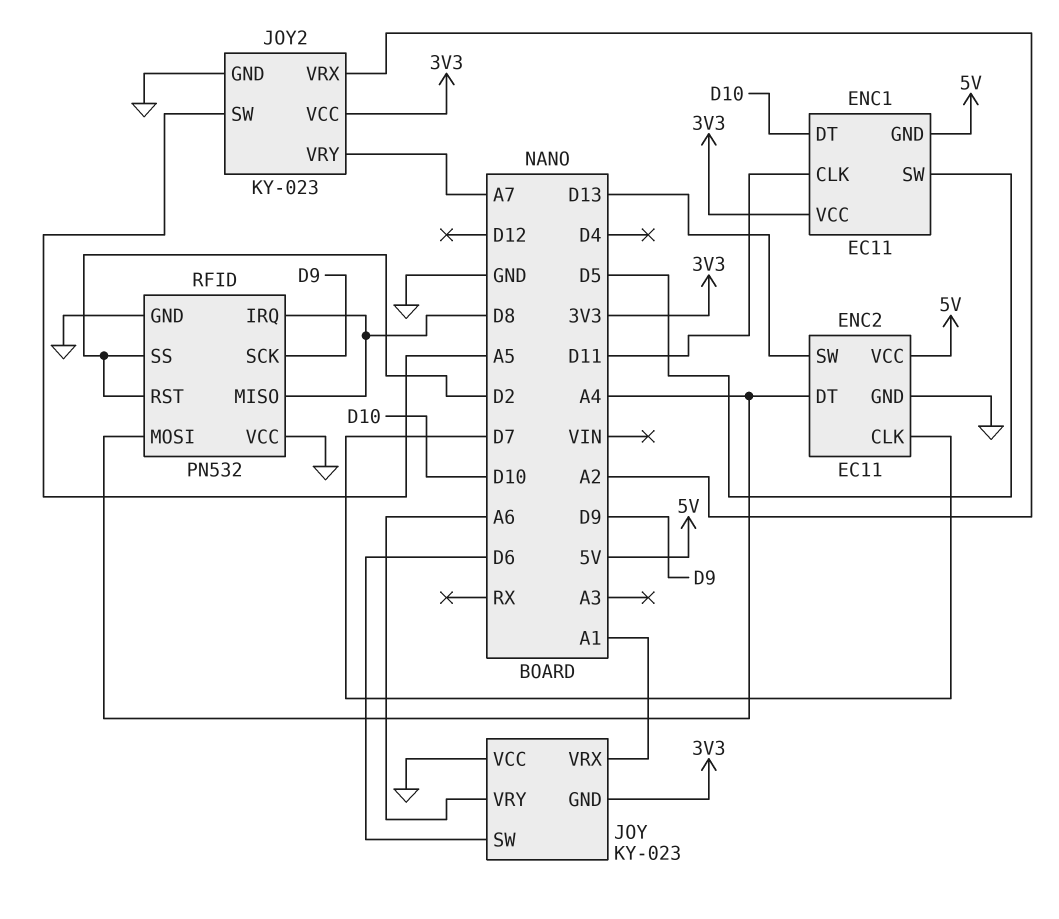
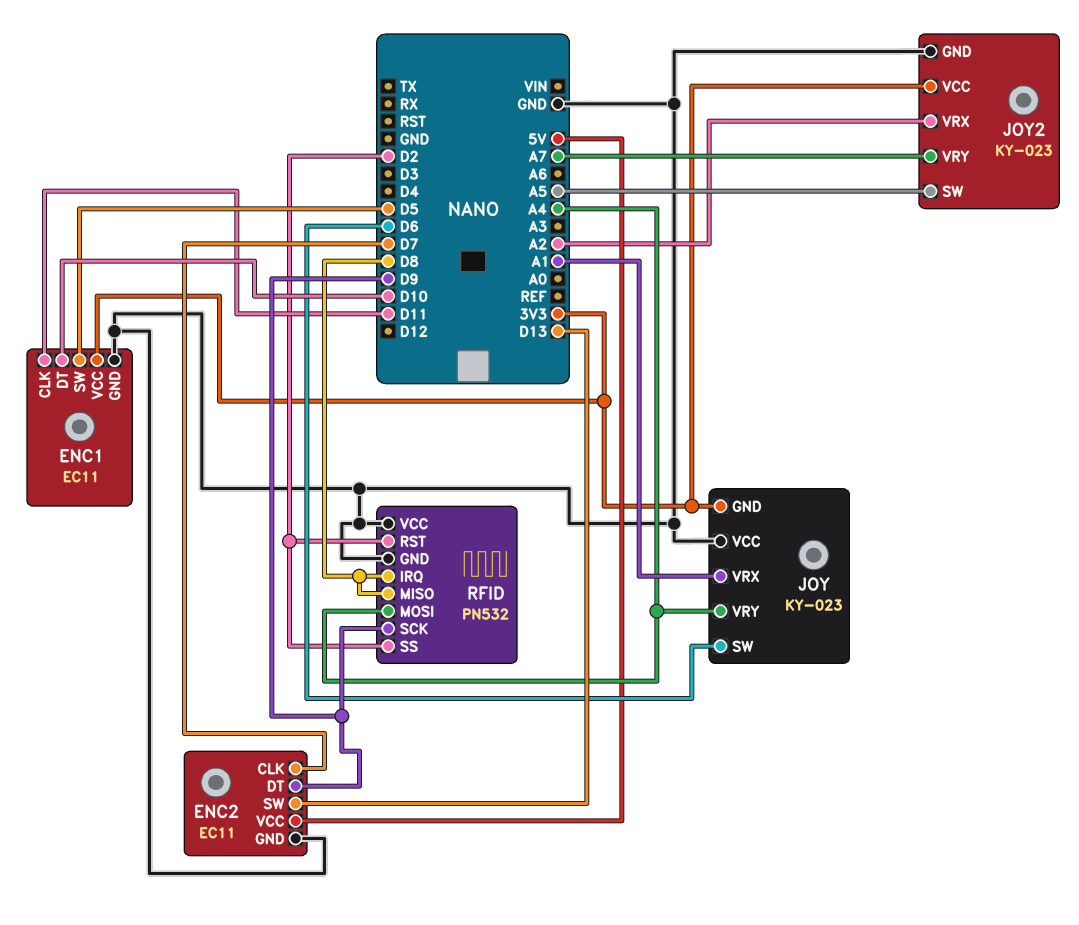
ENC1 pin GND: 5V -> GND
ENC2 pin DT: A4 -> D9
JOY pin VRY: A6 -> A4

